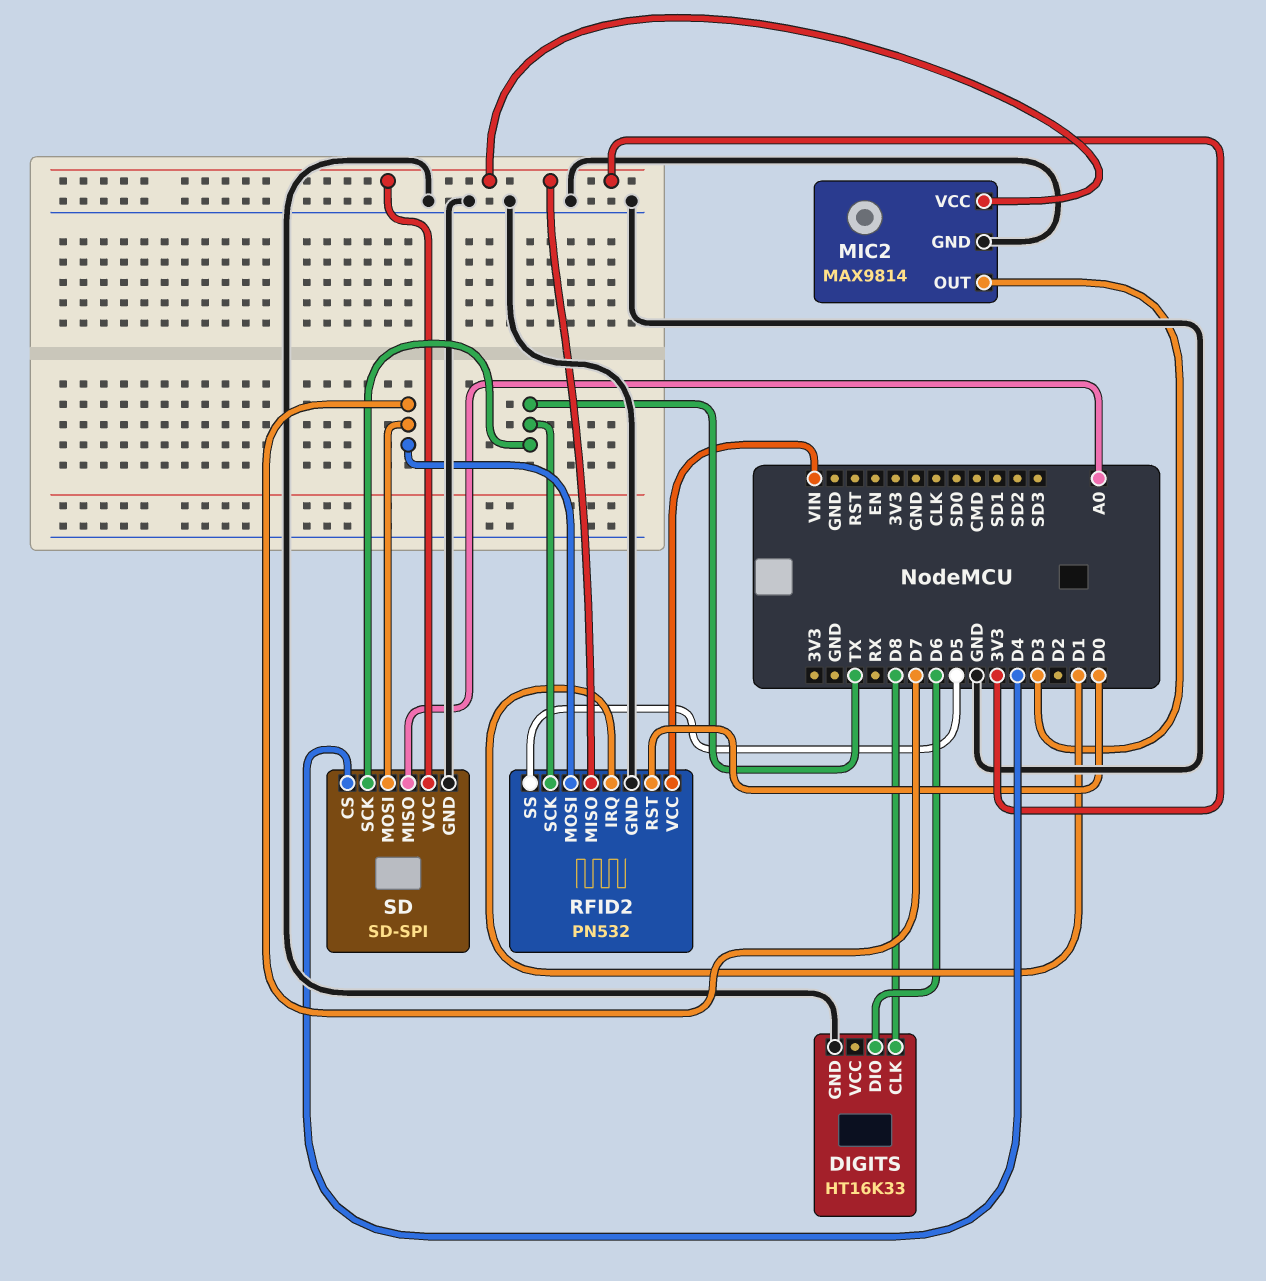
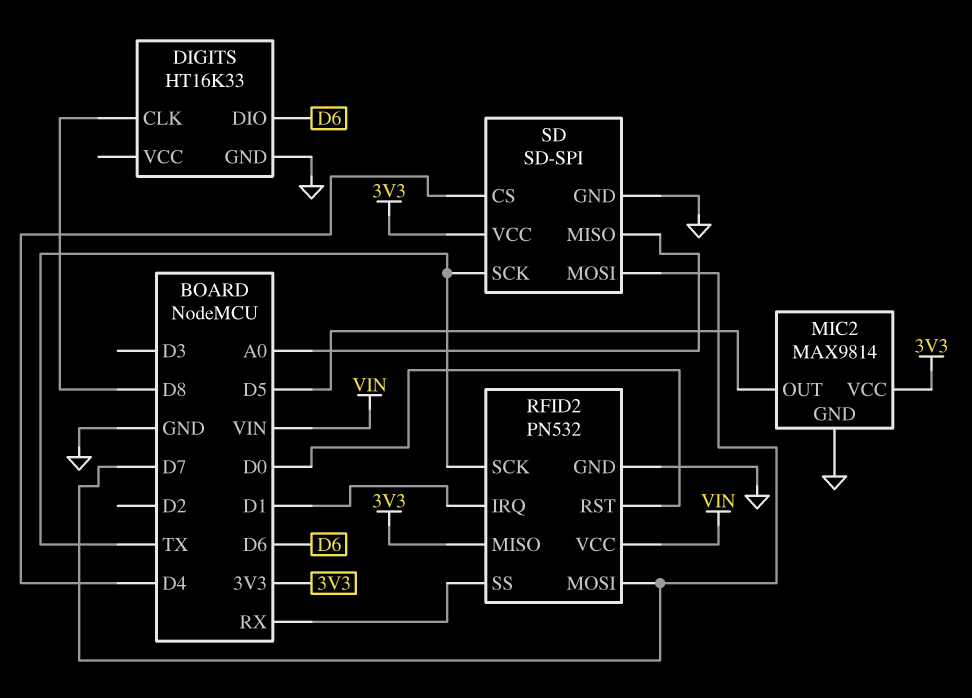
MIC2 pin OUT: D3 -> D5
RFID2 pin SS: D5 -> RX

